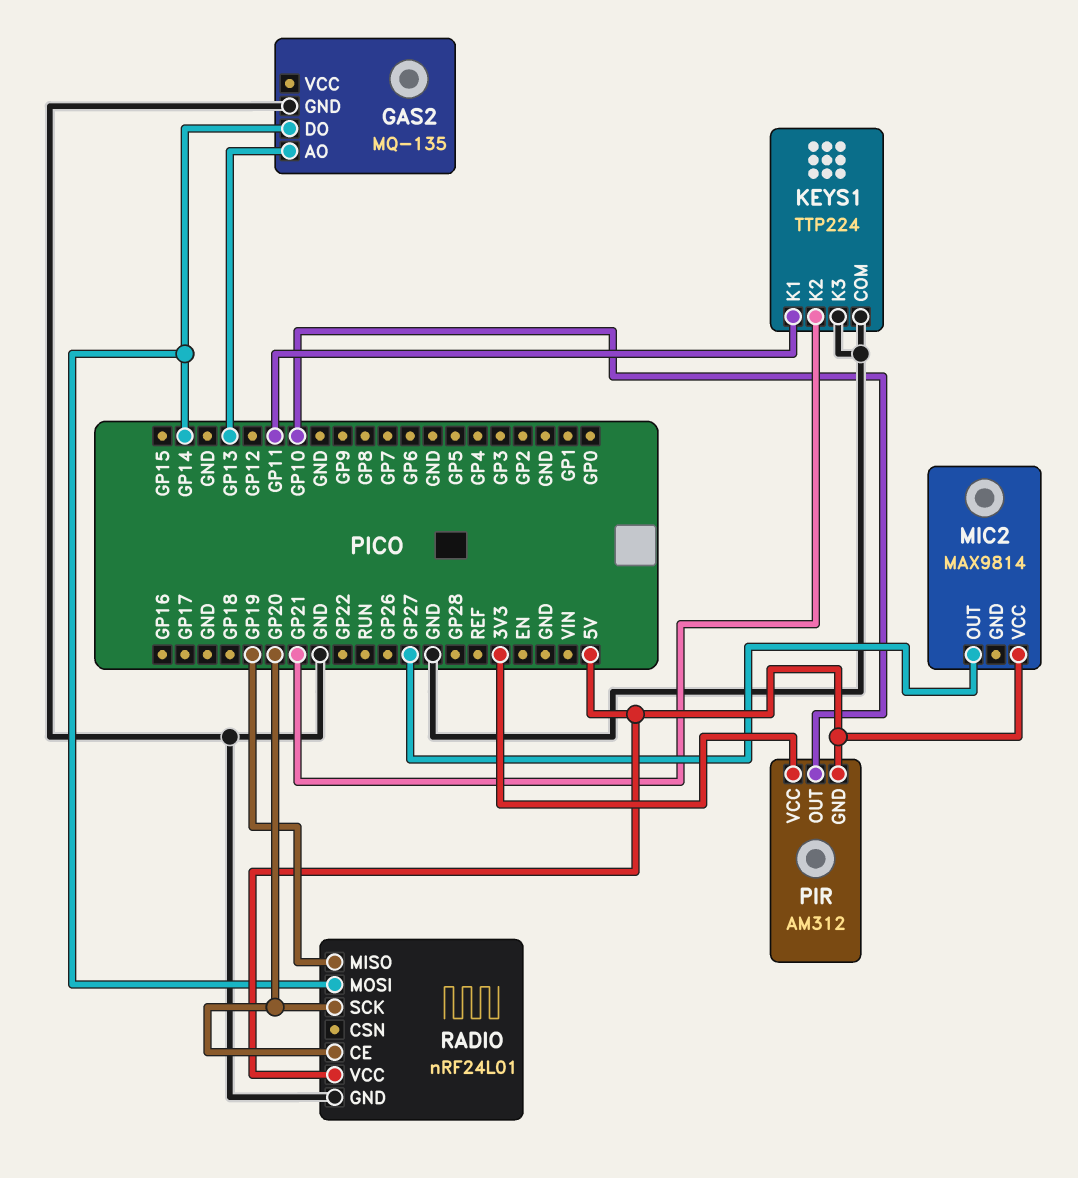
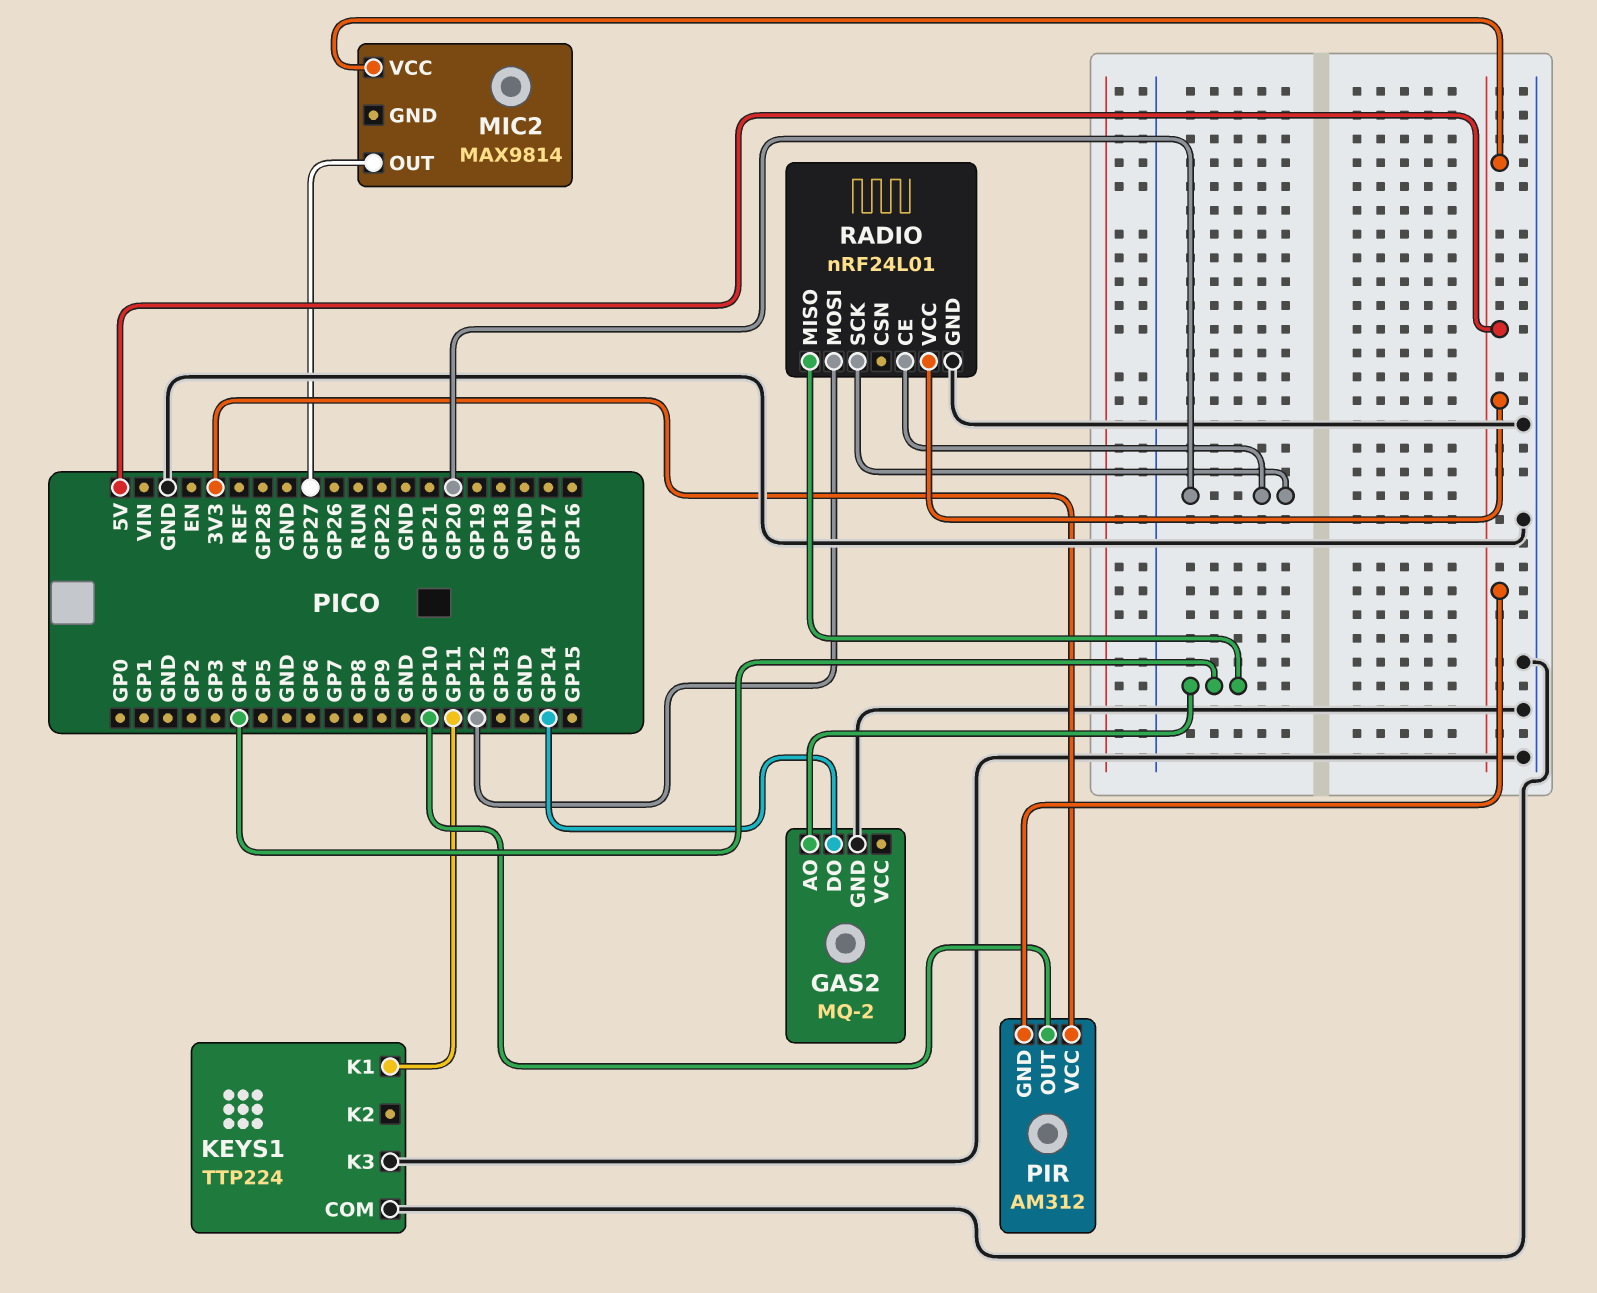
GAS2: MQ-135 -> MQ-2
GAS2 pin AO: GP13 -> GP4
KEYS1 pin K2: GP21 -> none
RADIO pin MISO: GP19 -> GP4
RADIO pin MOSI: GP14 -> GP12

